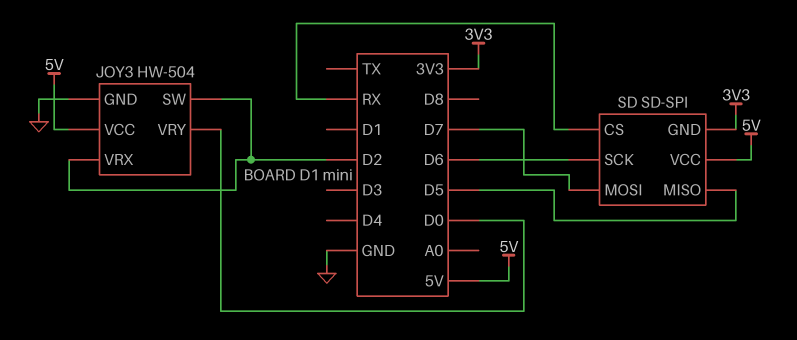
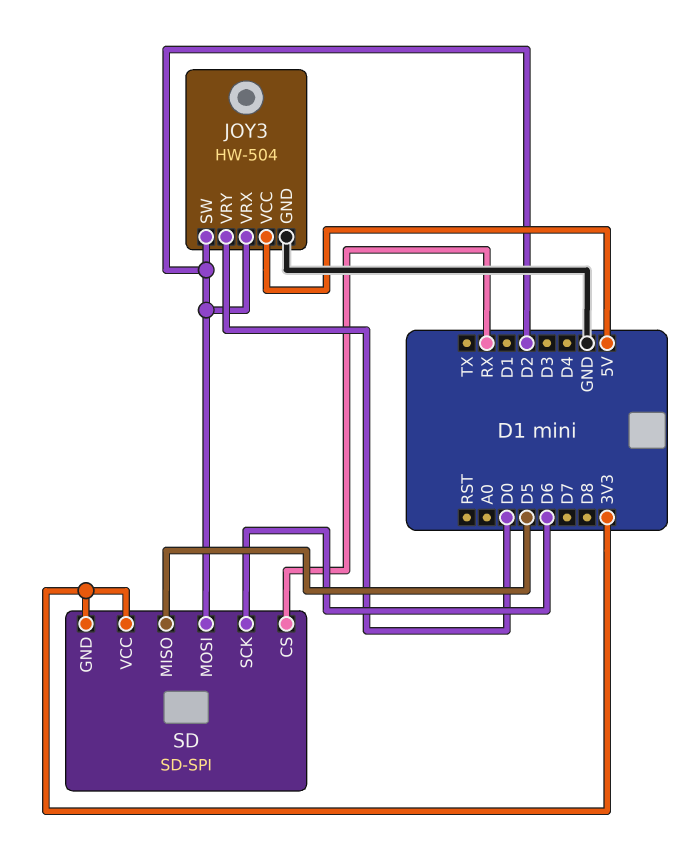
SD pin MOSI: D7 -> D2
SD pin VCC: 5V -> 3V3

